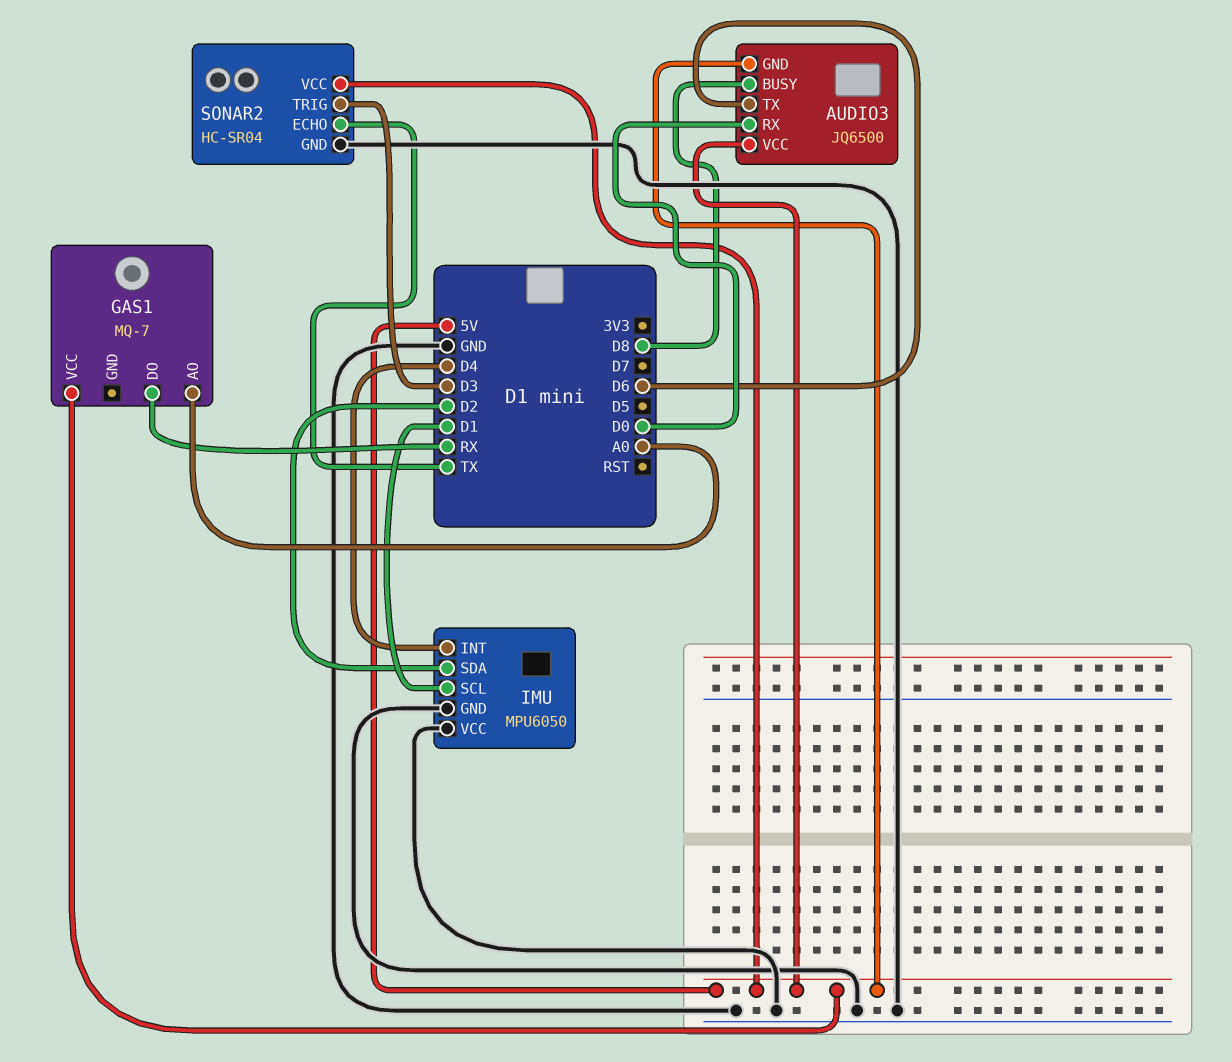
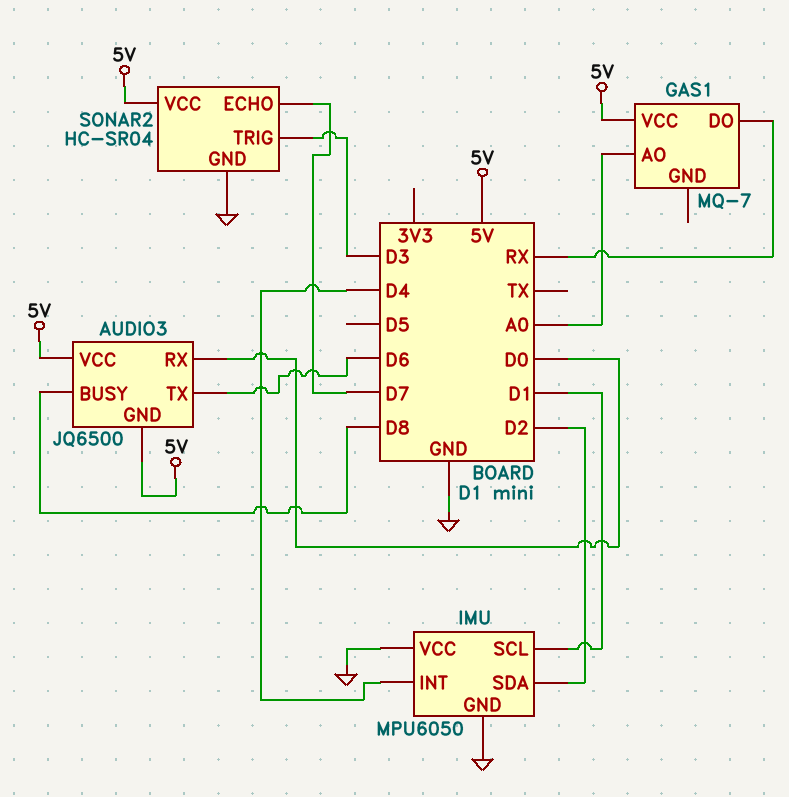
SONAR2 pin ECHO: TX -> D7

